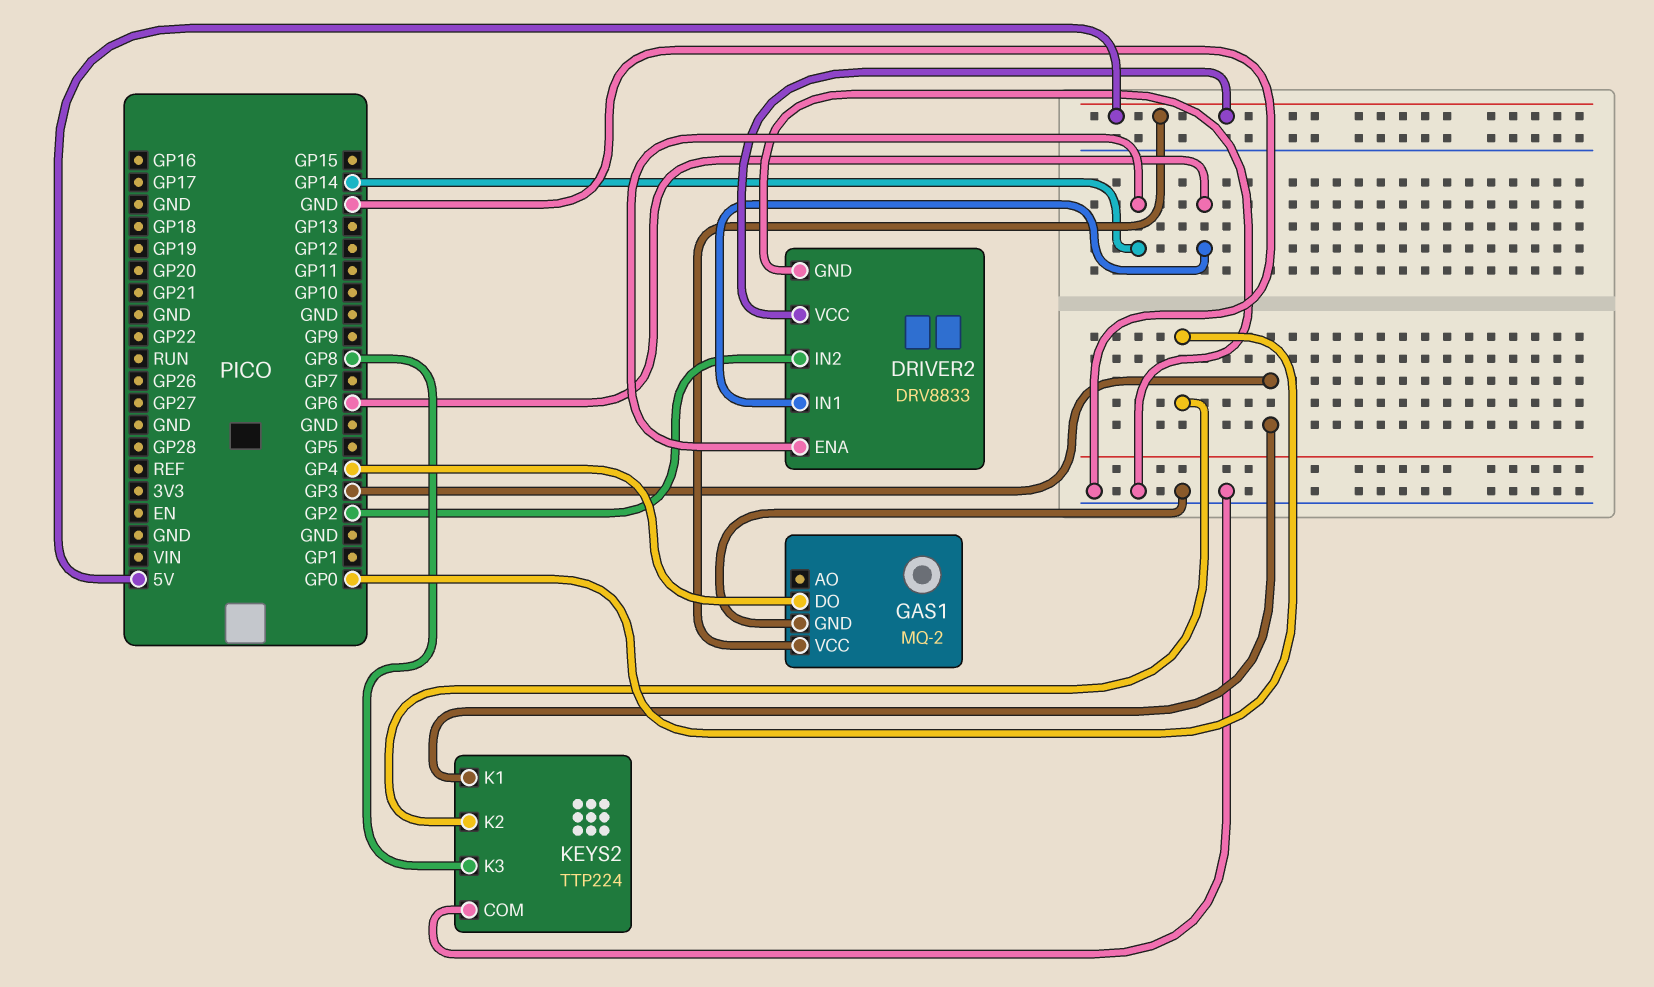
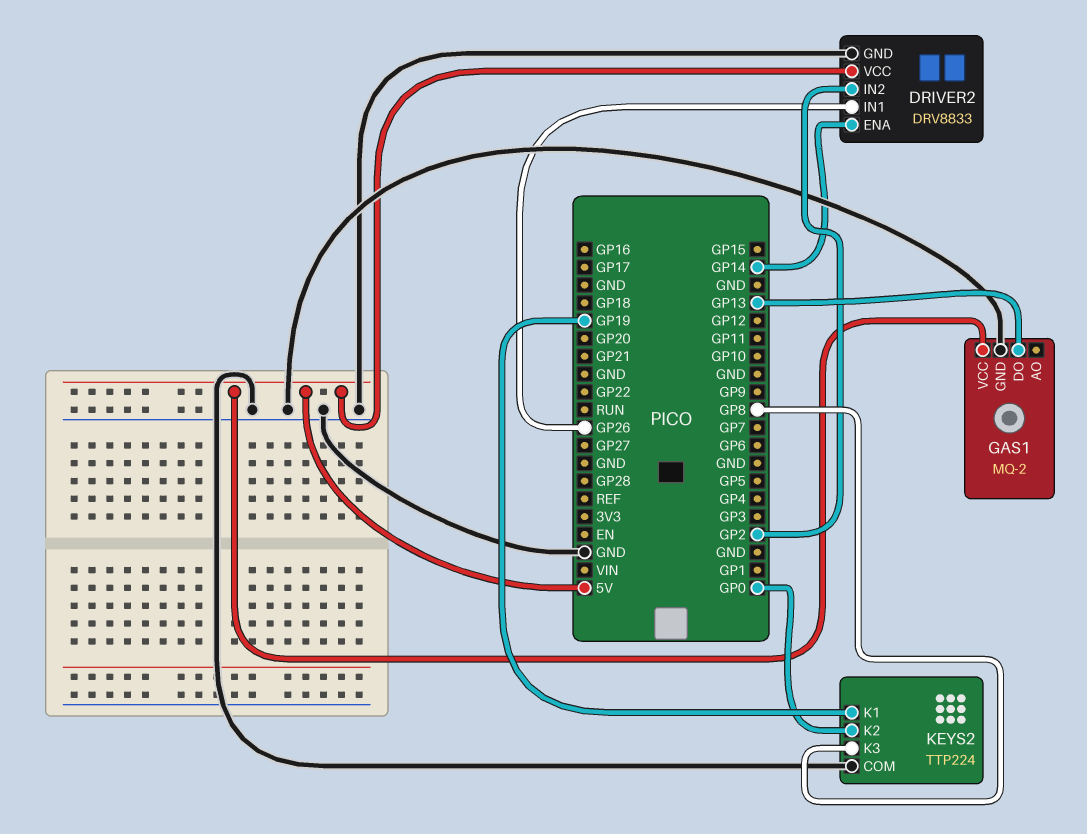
DRIVER2 pin IN1: GP6 -> GP26
GAS1 pin DO: GP4 -> GP13
KEYS2 pin K1: GP3 -> GP19

